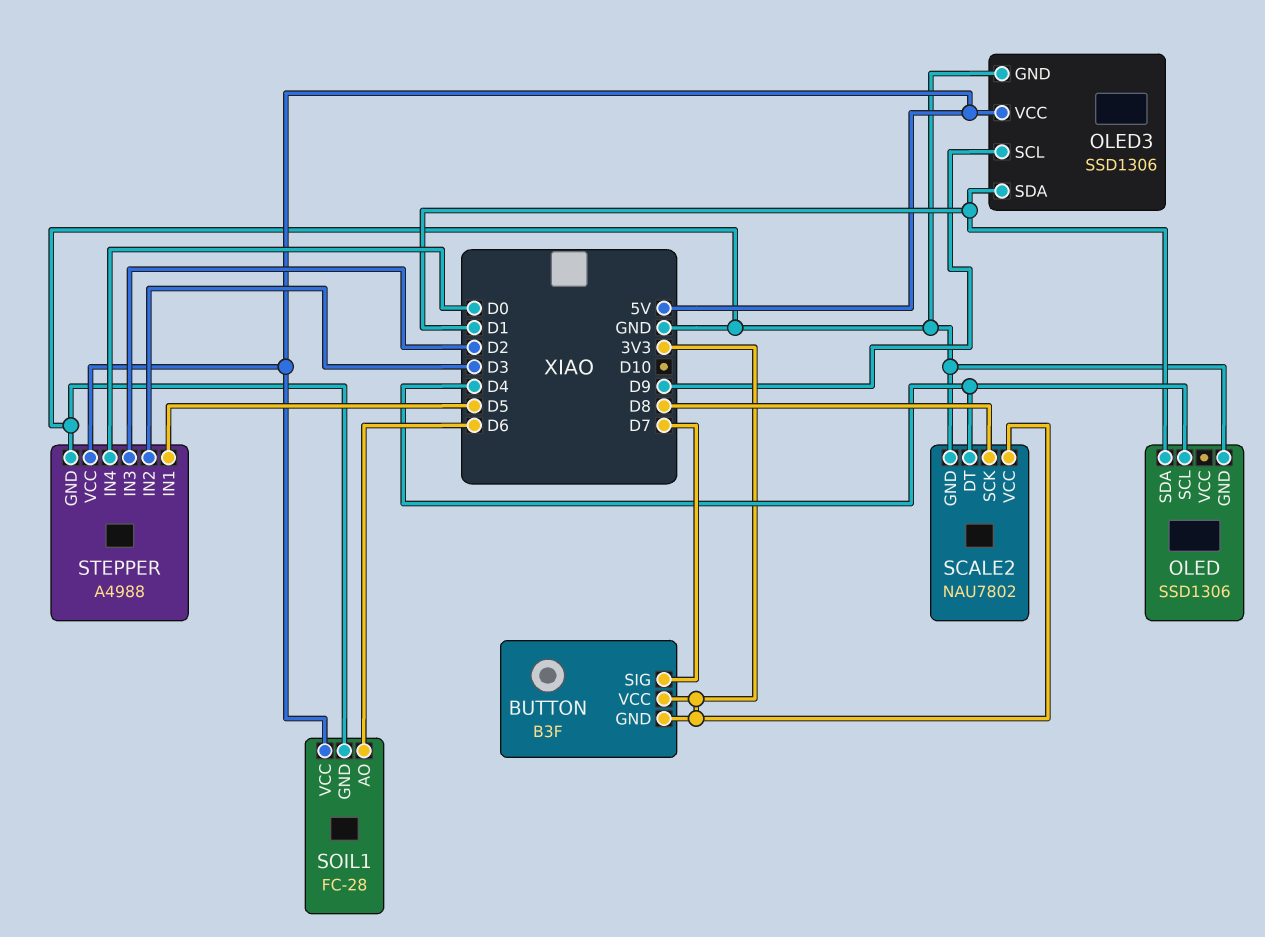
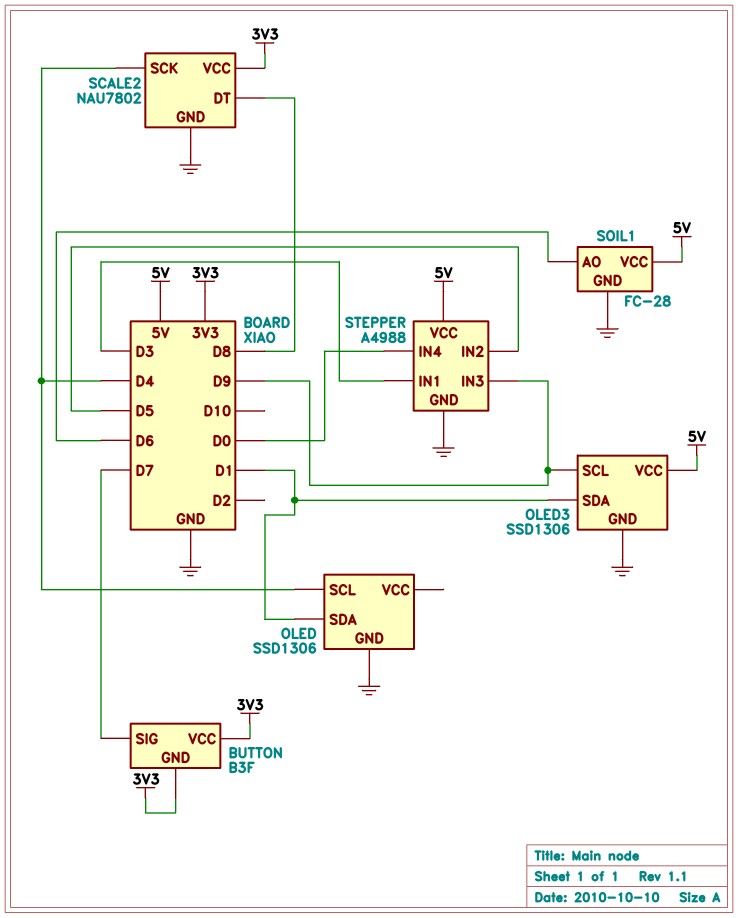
SCALE2 pin DT: D4 -> D8
SCALE2 pin SCK: D8 -> D4
STEPPER pin IN1: D5 -> D3
STEPPER pin IN2: D3 -> D5
STEPPER pin IN3: D2 -> D9

